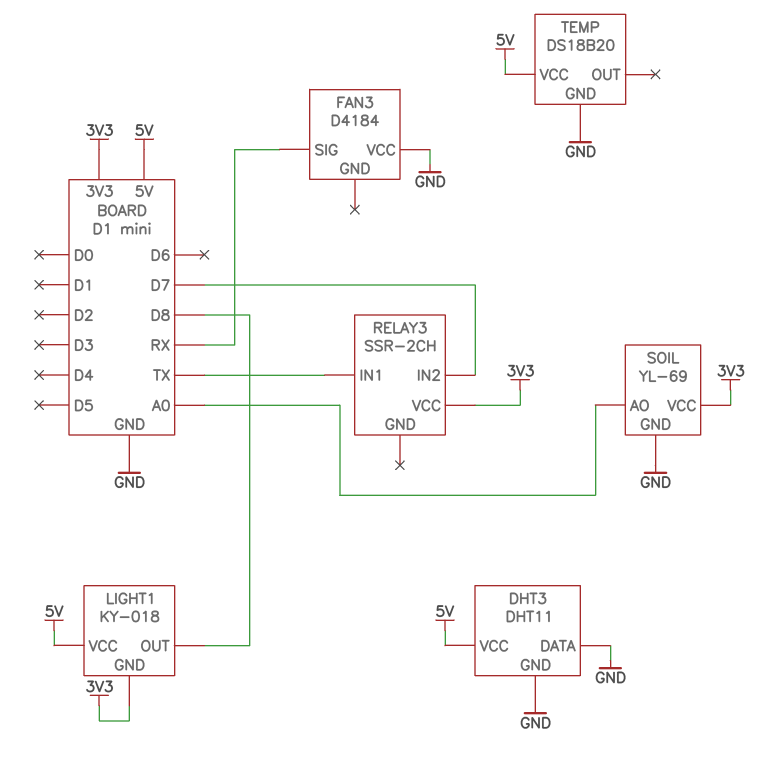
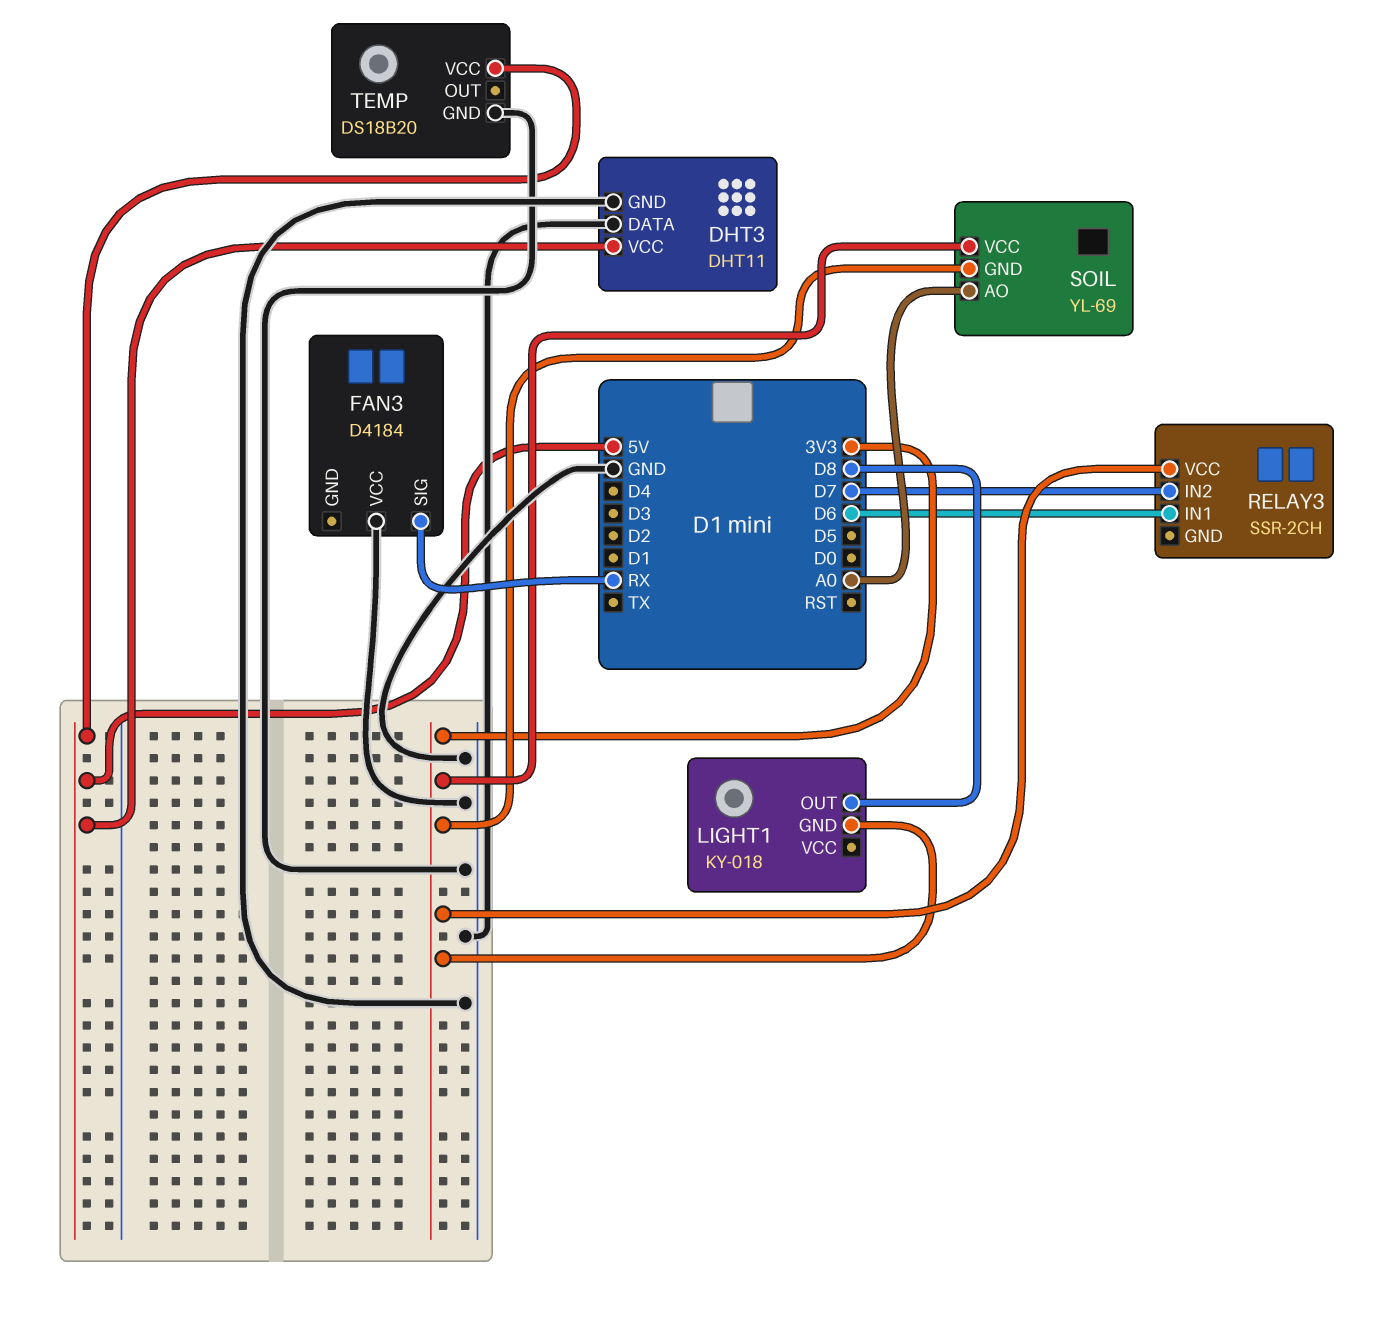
LIGHT1 pin VCC: 5V -> none
RELAY3 pin IN1: TX -> D6
SOIL pin GND: GND -> 3V3

